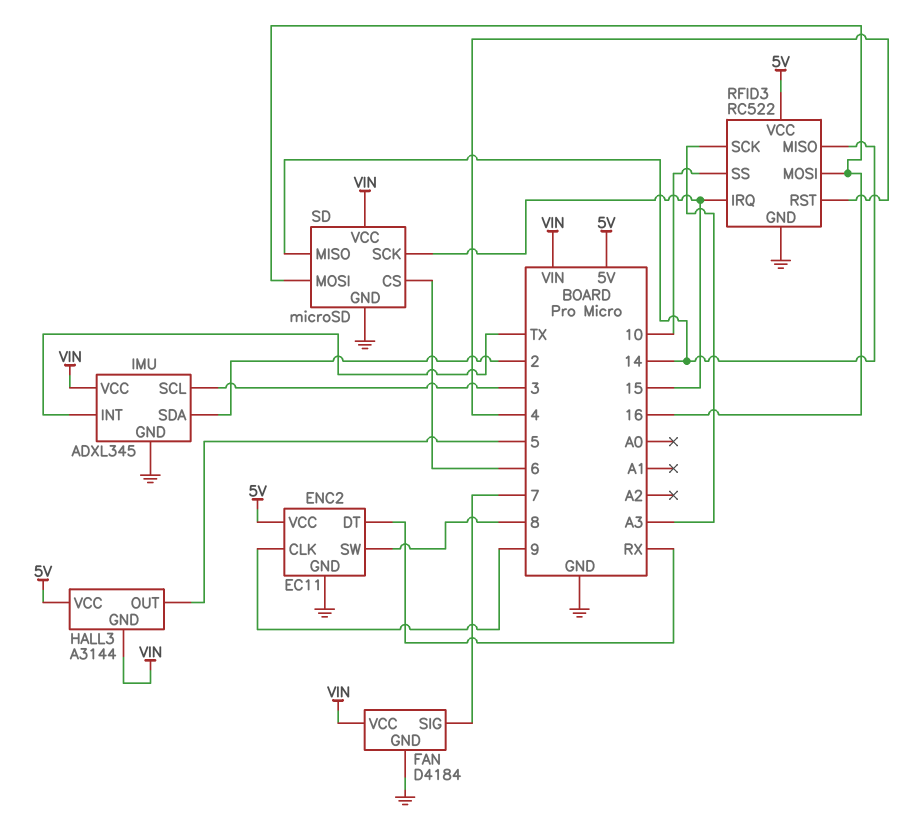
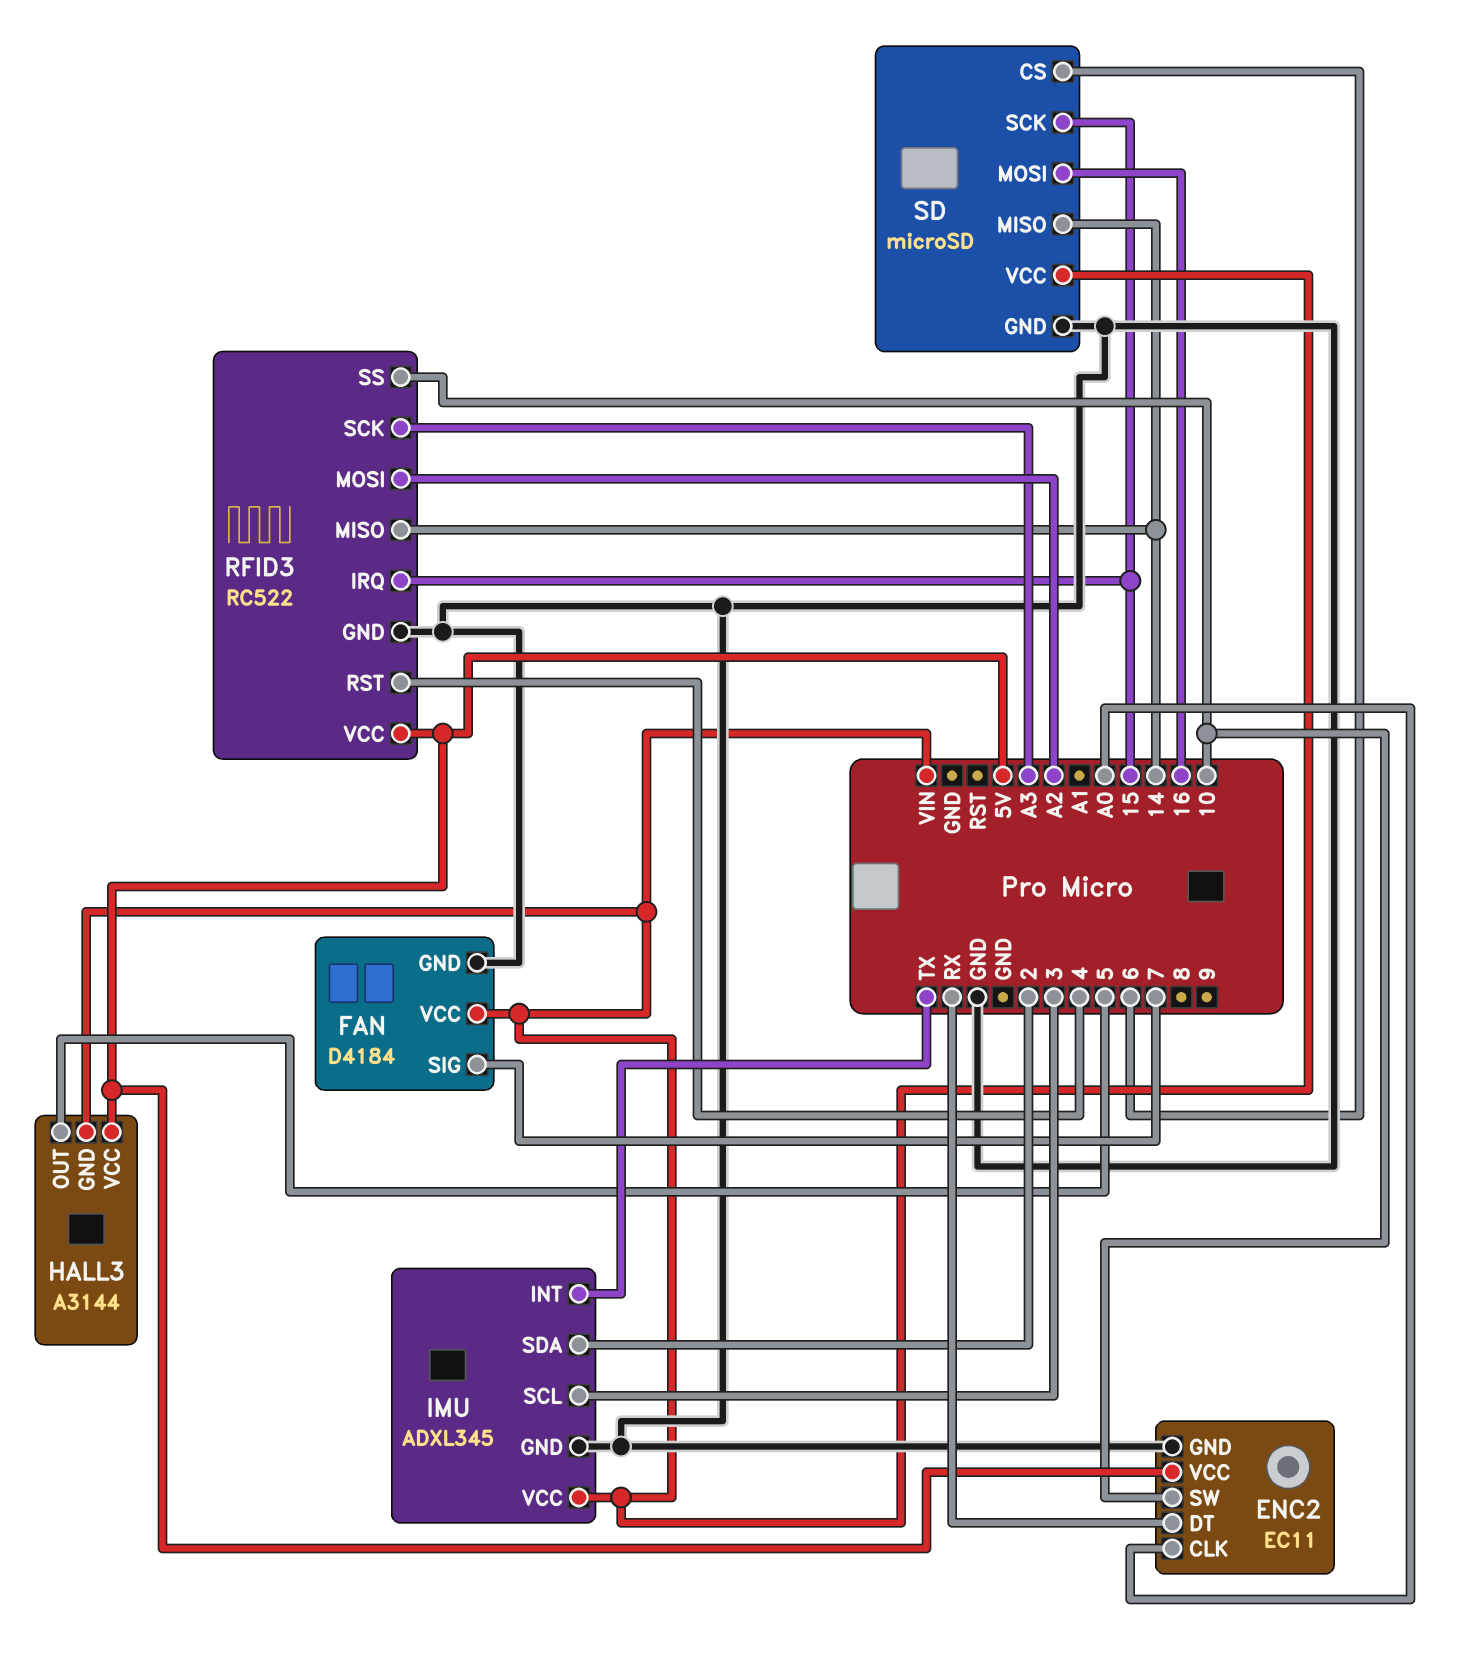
ENC2 pin CLK: 9 -> A0
ENC2 pin SW: 8 -> 10
RFID3 pin MOSI: 16 -> A2

